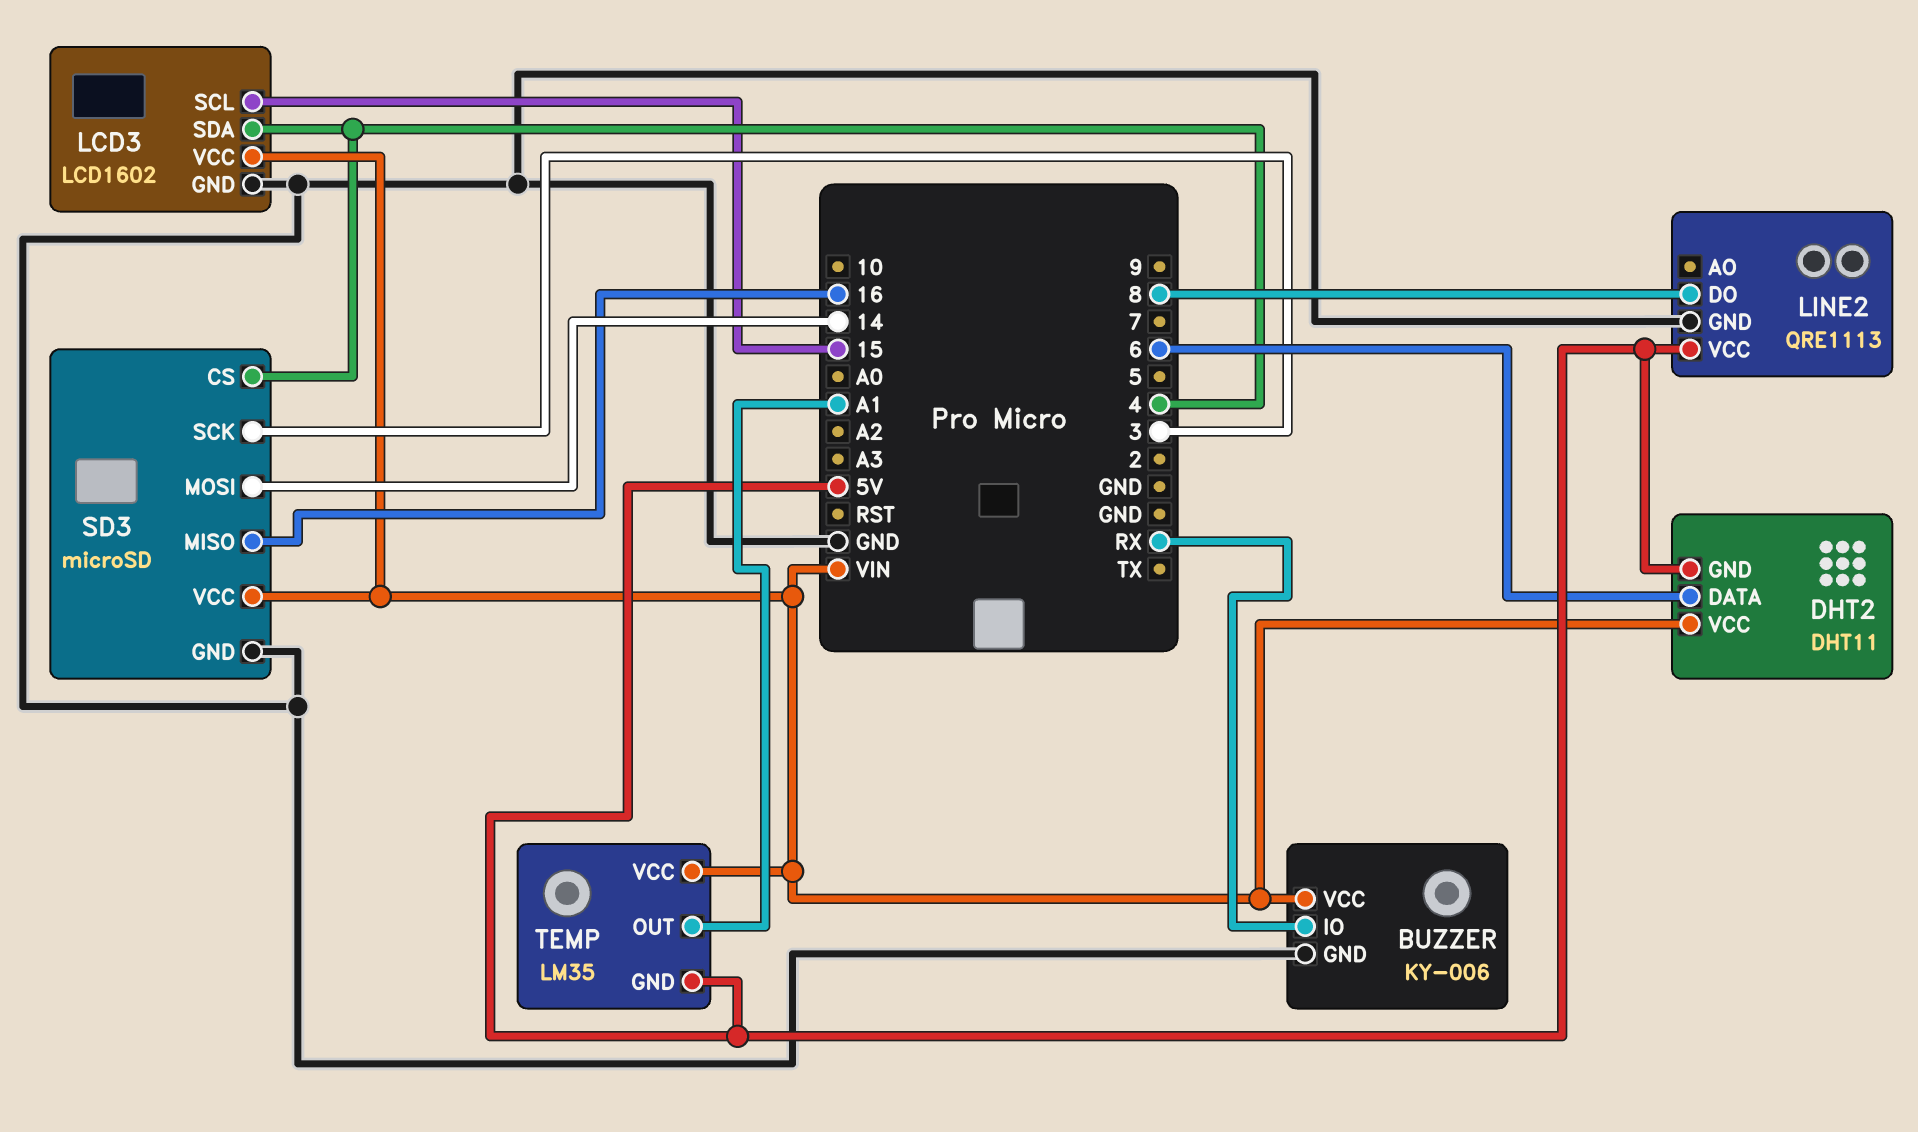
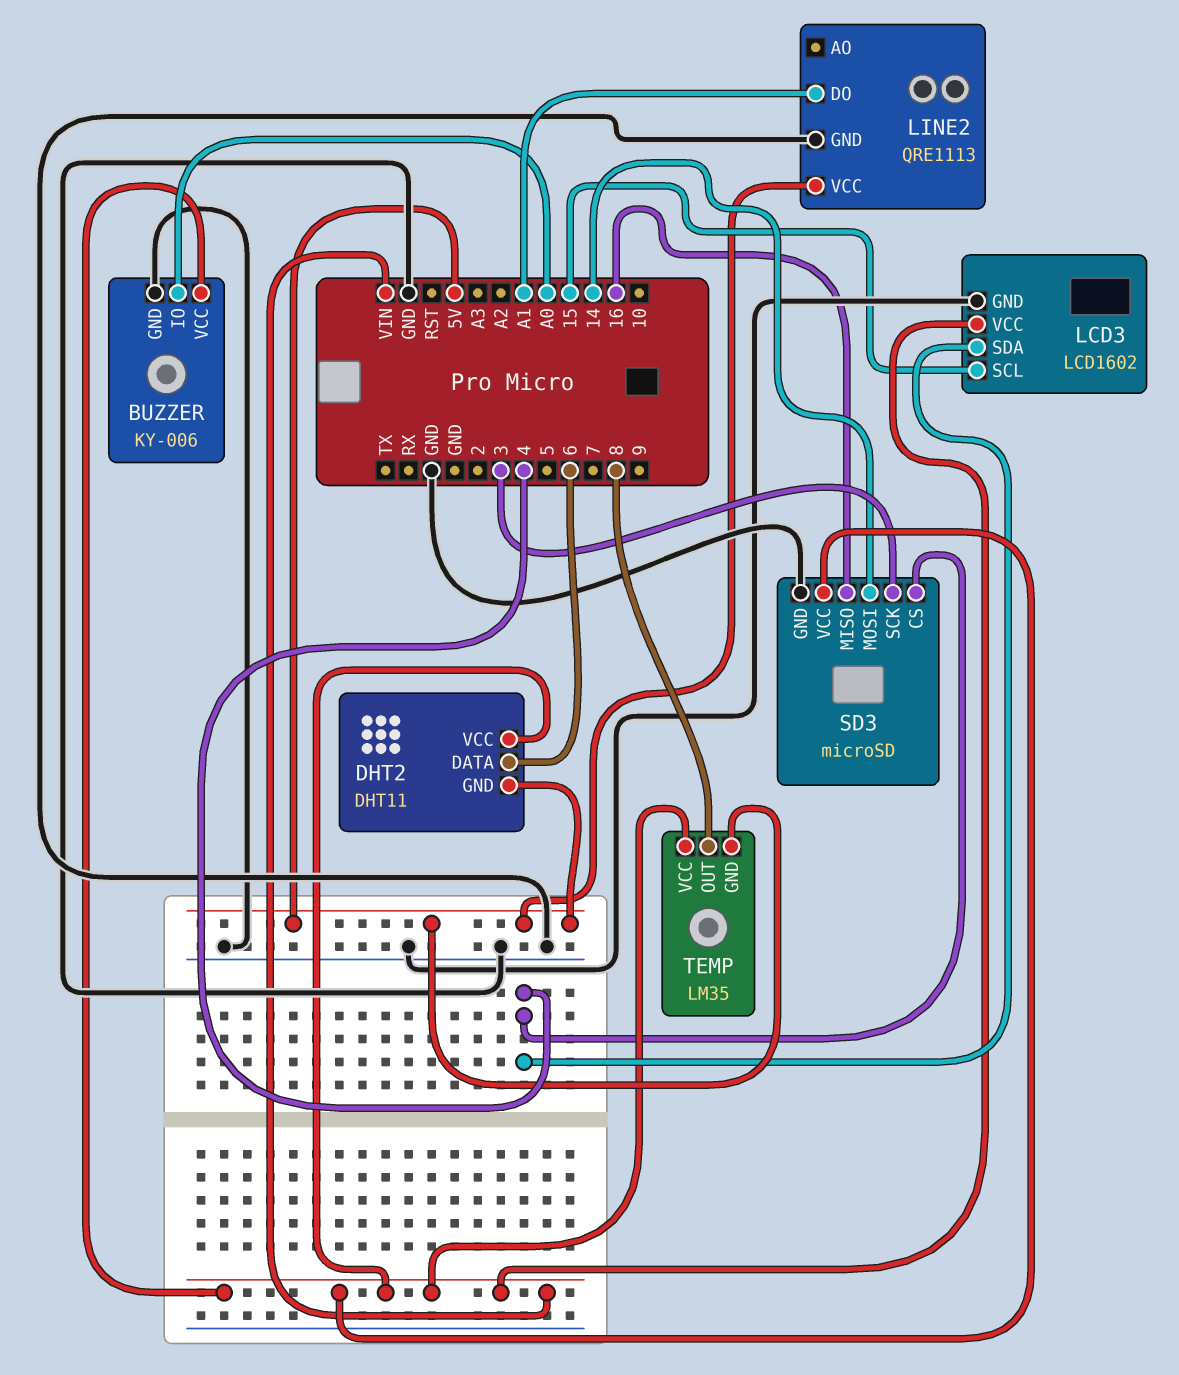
BUZZER pin IO: RX -> A0
LINE2 pin DO: 8 -> A1
TEMP pin OUT: A1 -> 8

